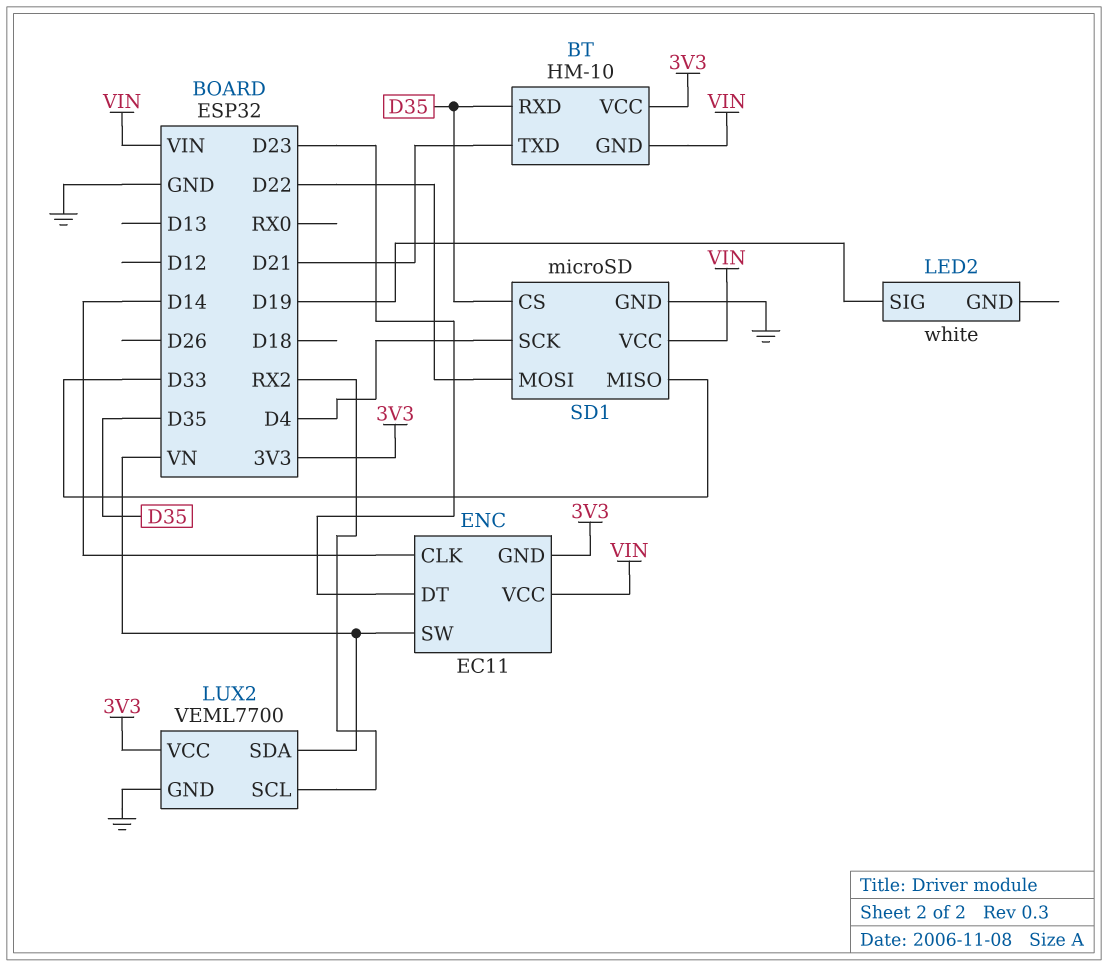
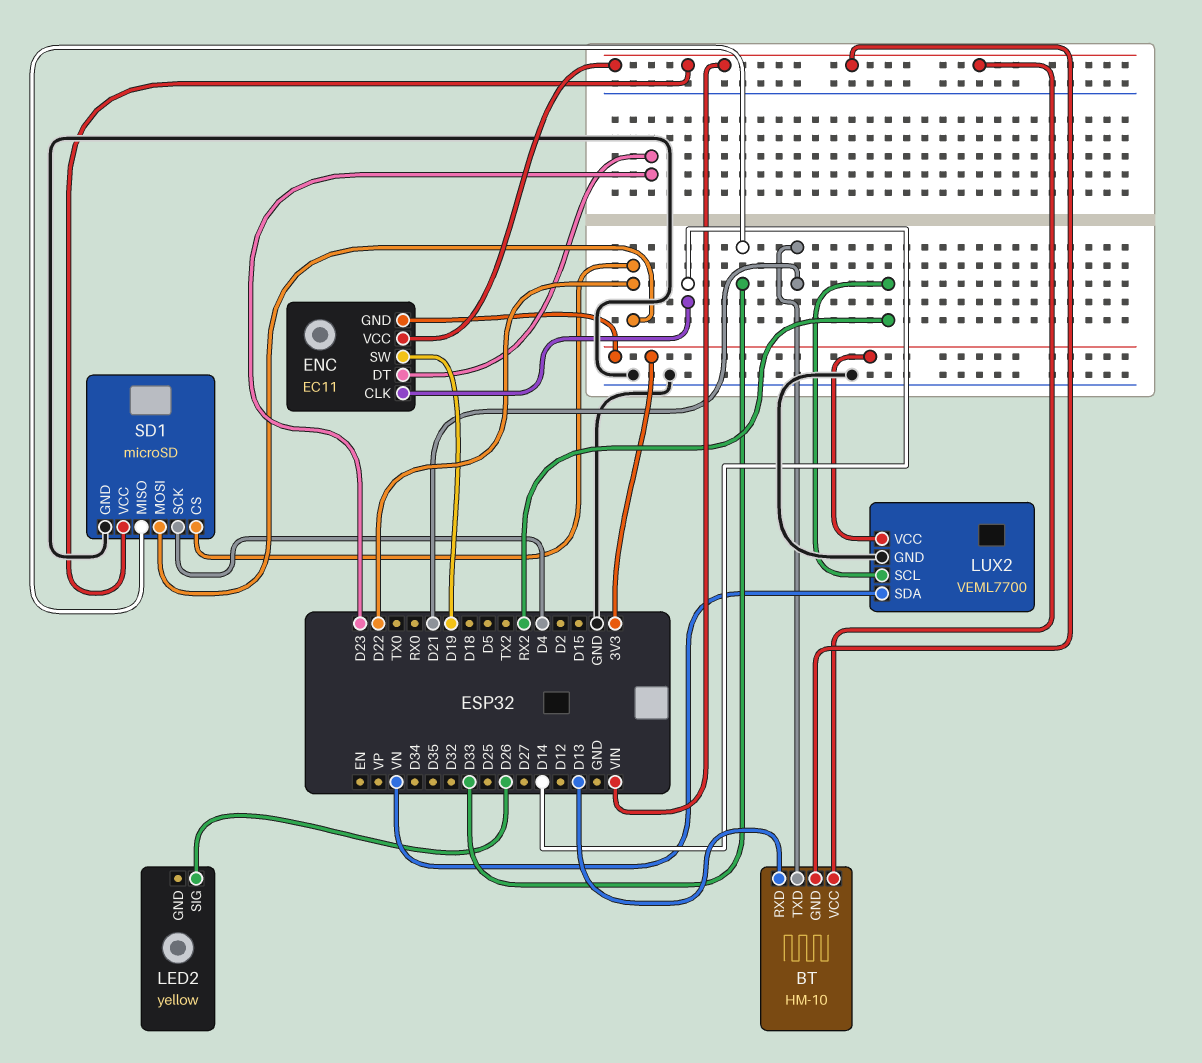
BT pin RXD: D35 -> D13
BT pin VCC: 3V3 -> VIN
ENC pin SW: VN -> D19
LED2: white -> yellow
LED2 pin SIG: D19 -> D26
SD1 pin CS: D35 -> D22

